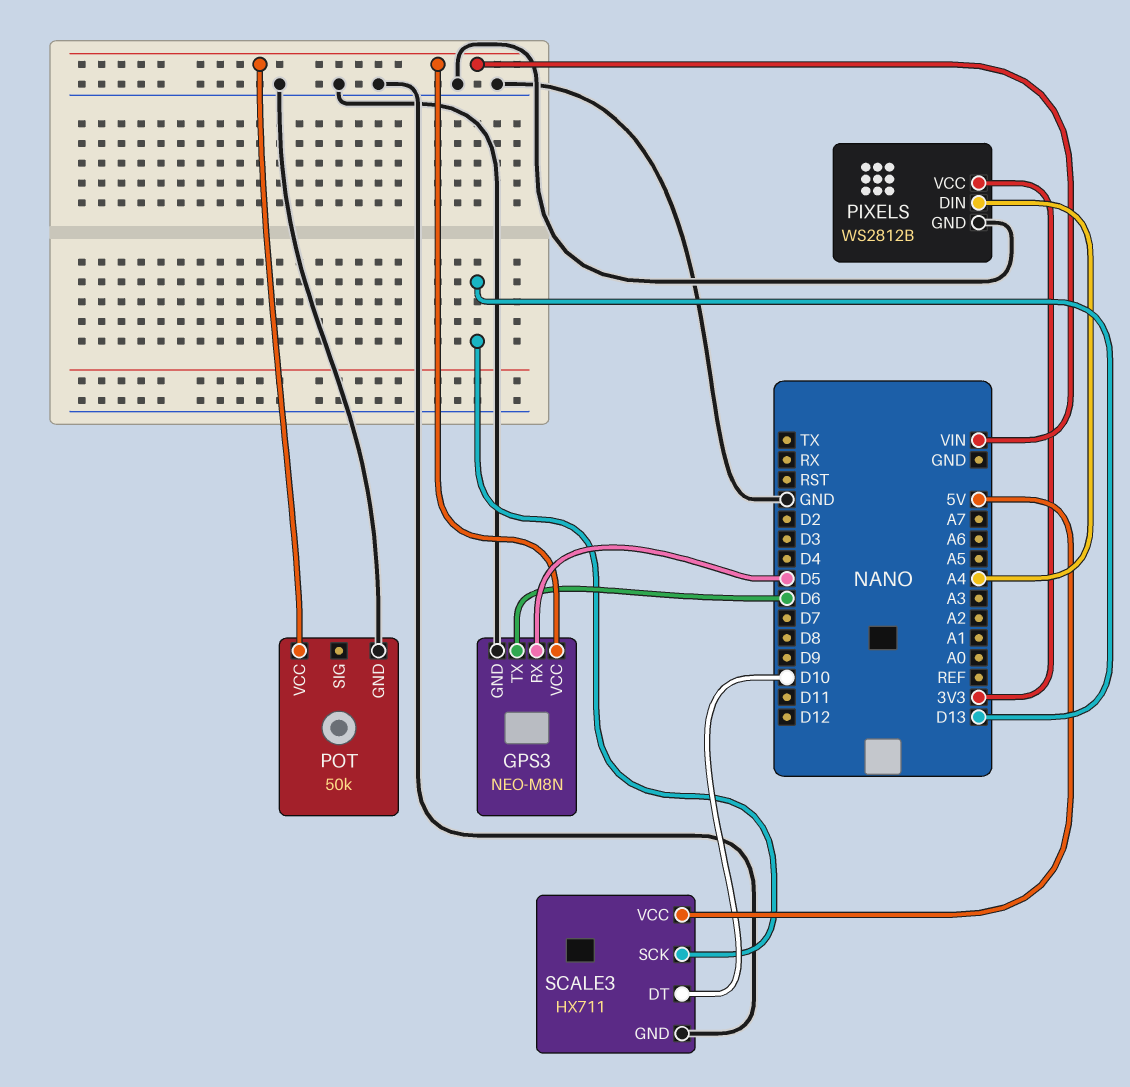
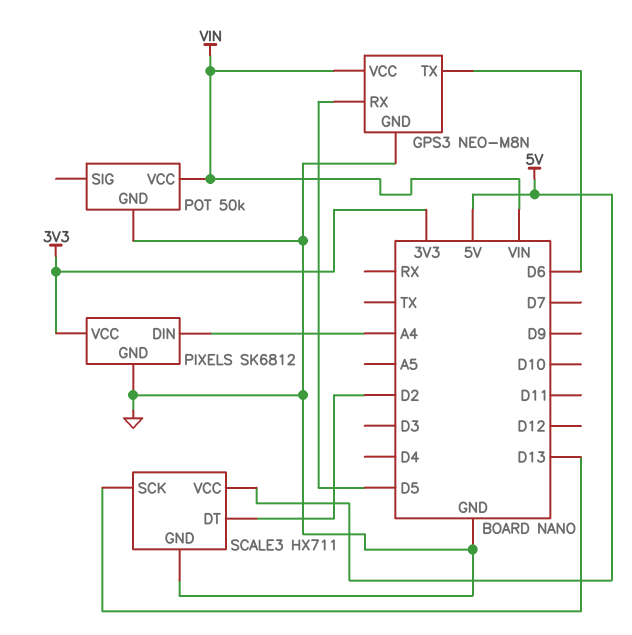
PIXELS: WS2812B -> SK6812
SCALE3 pin DT: D10 -> D2

